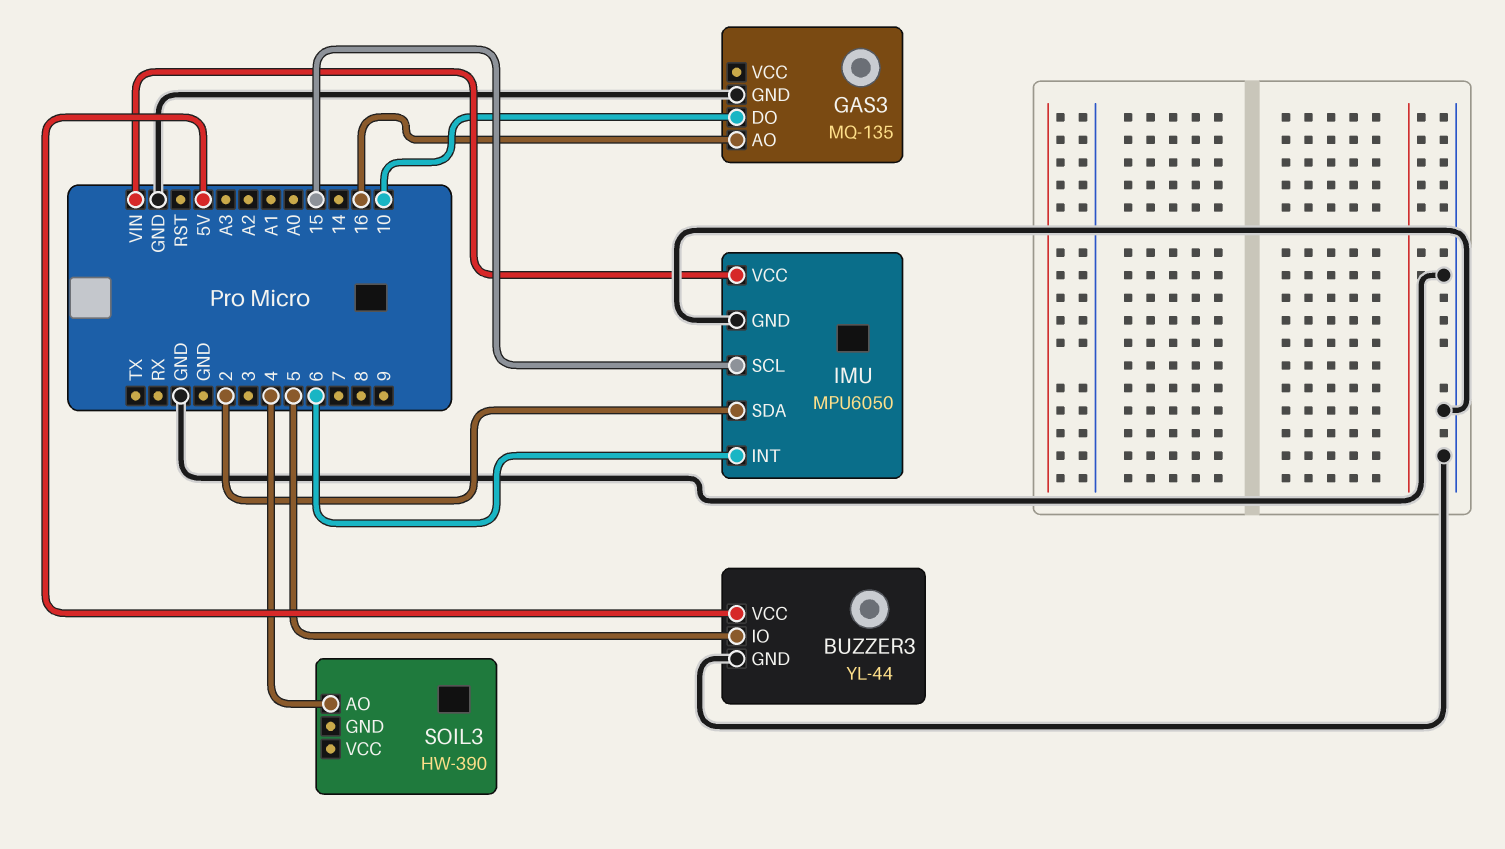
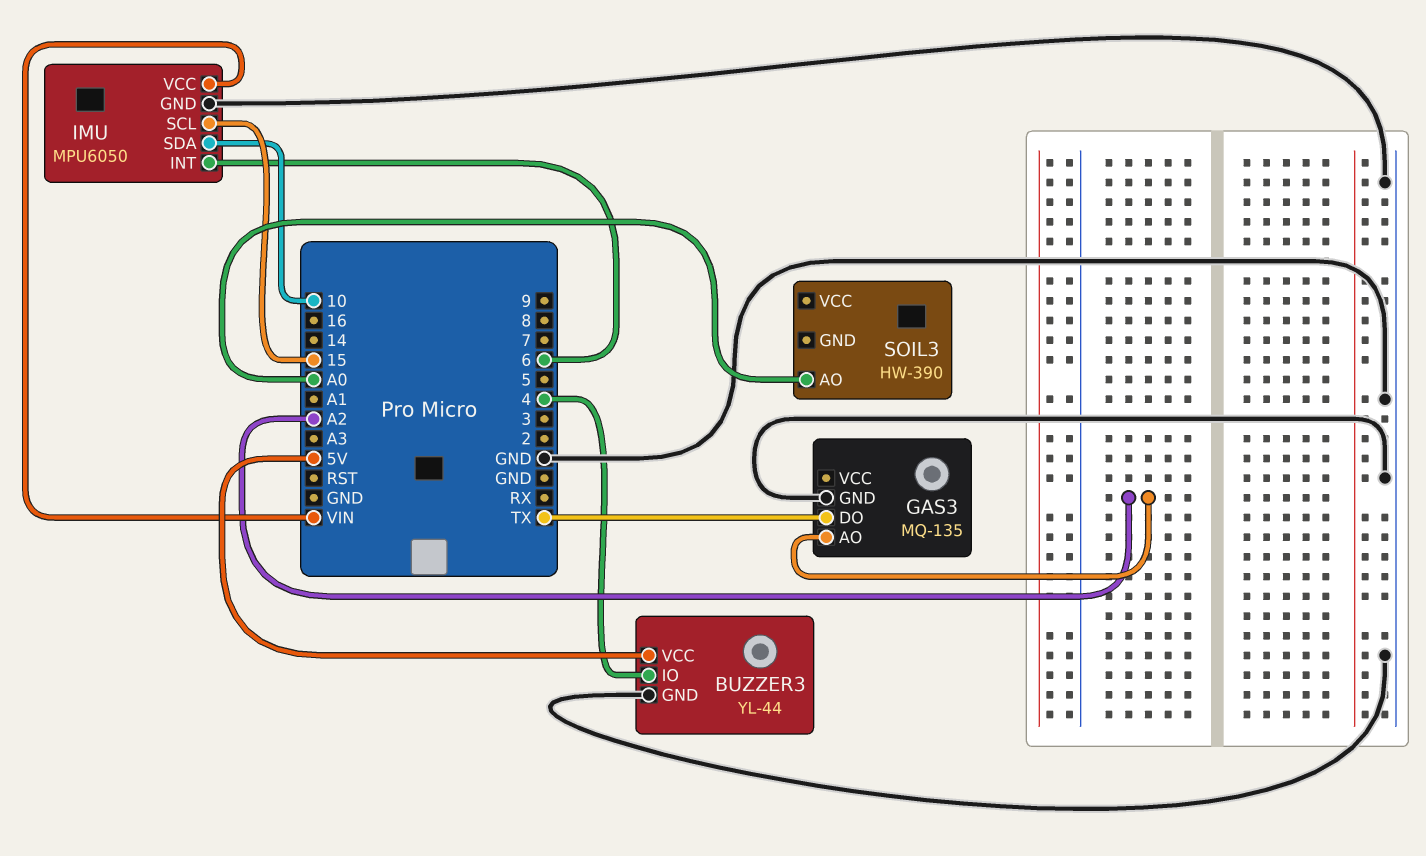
BUZZER3 pin IO: 5 -> 4
GAS3 pin AO: 16 -> A2
GAS3 pin DO: 10 -> TX
IMU pin SDA: 2 -> 10
SOIL3 pin AO: 4 -> A0

